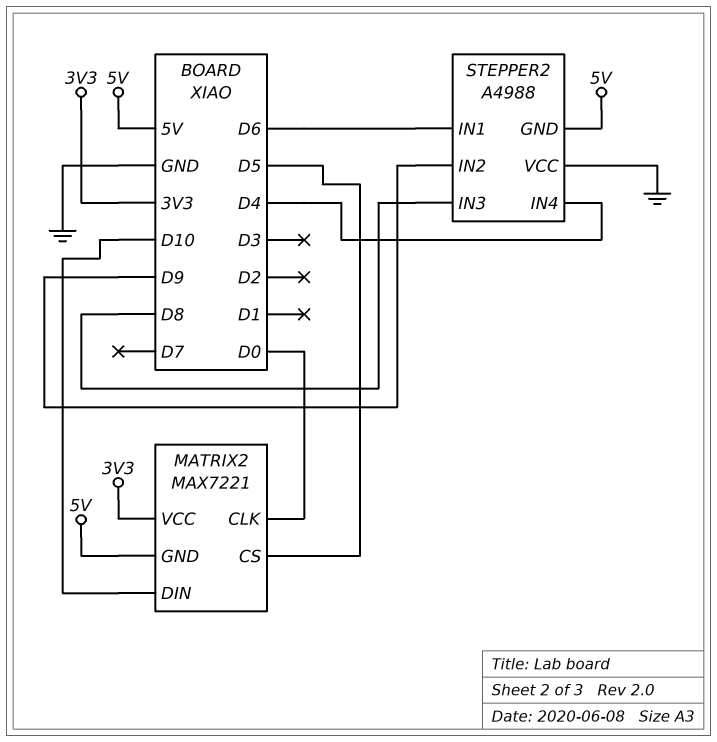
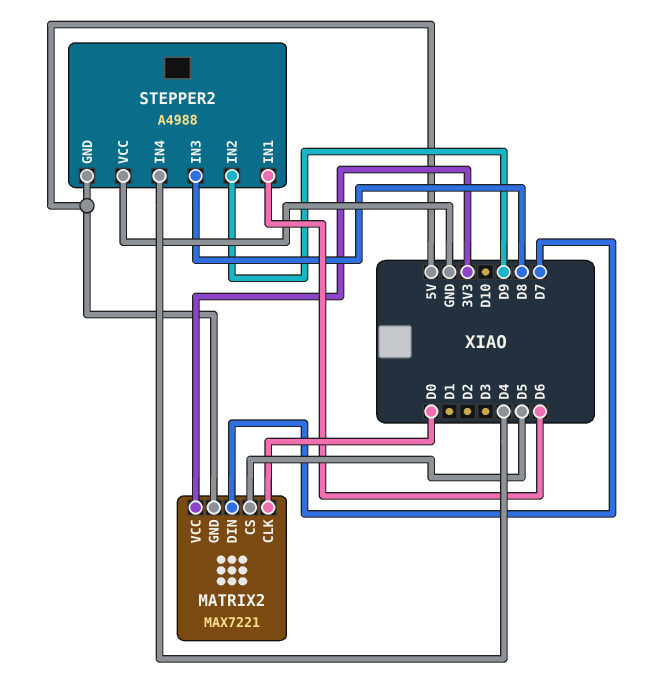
MATRIX2 pin DIN: D10 -> D7

